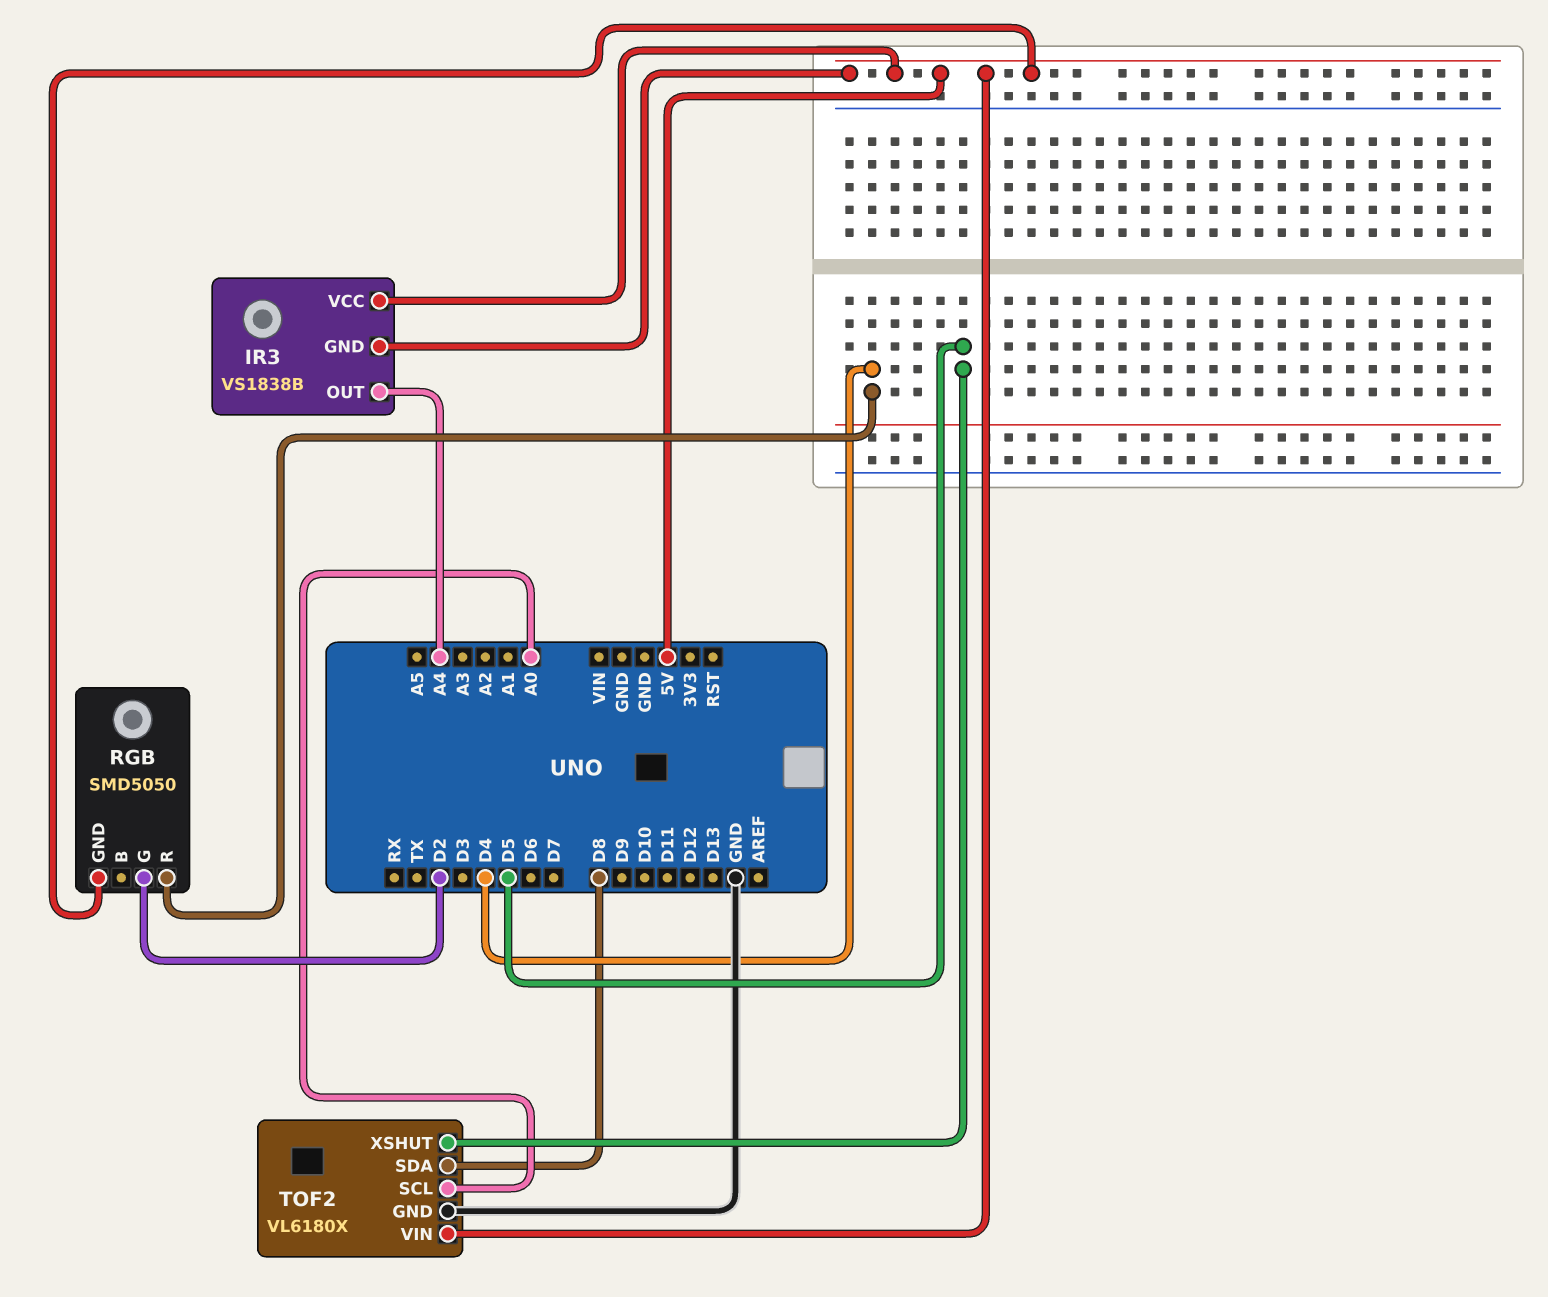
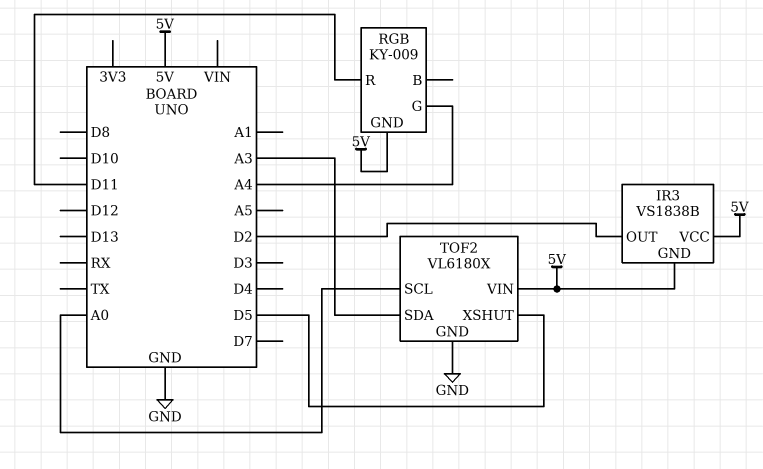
IR3 pin OUT: A4 -> D2
RGB: SMD5050 -> KY-009
RGB pin G: D2 -> A4
RGB pin R: D4 -> D11
TOF2 pin SDA: D8 -> A3

